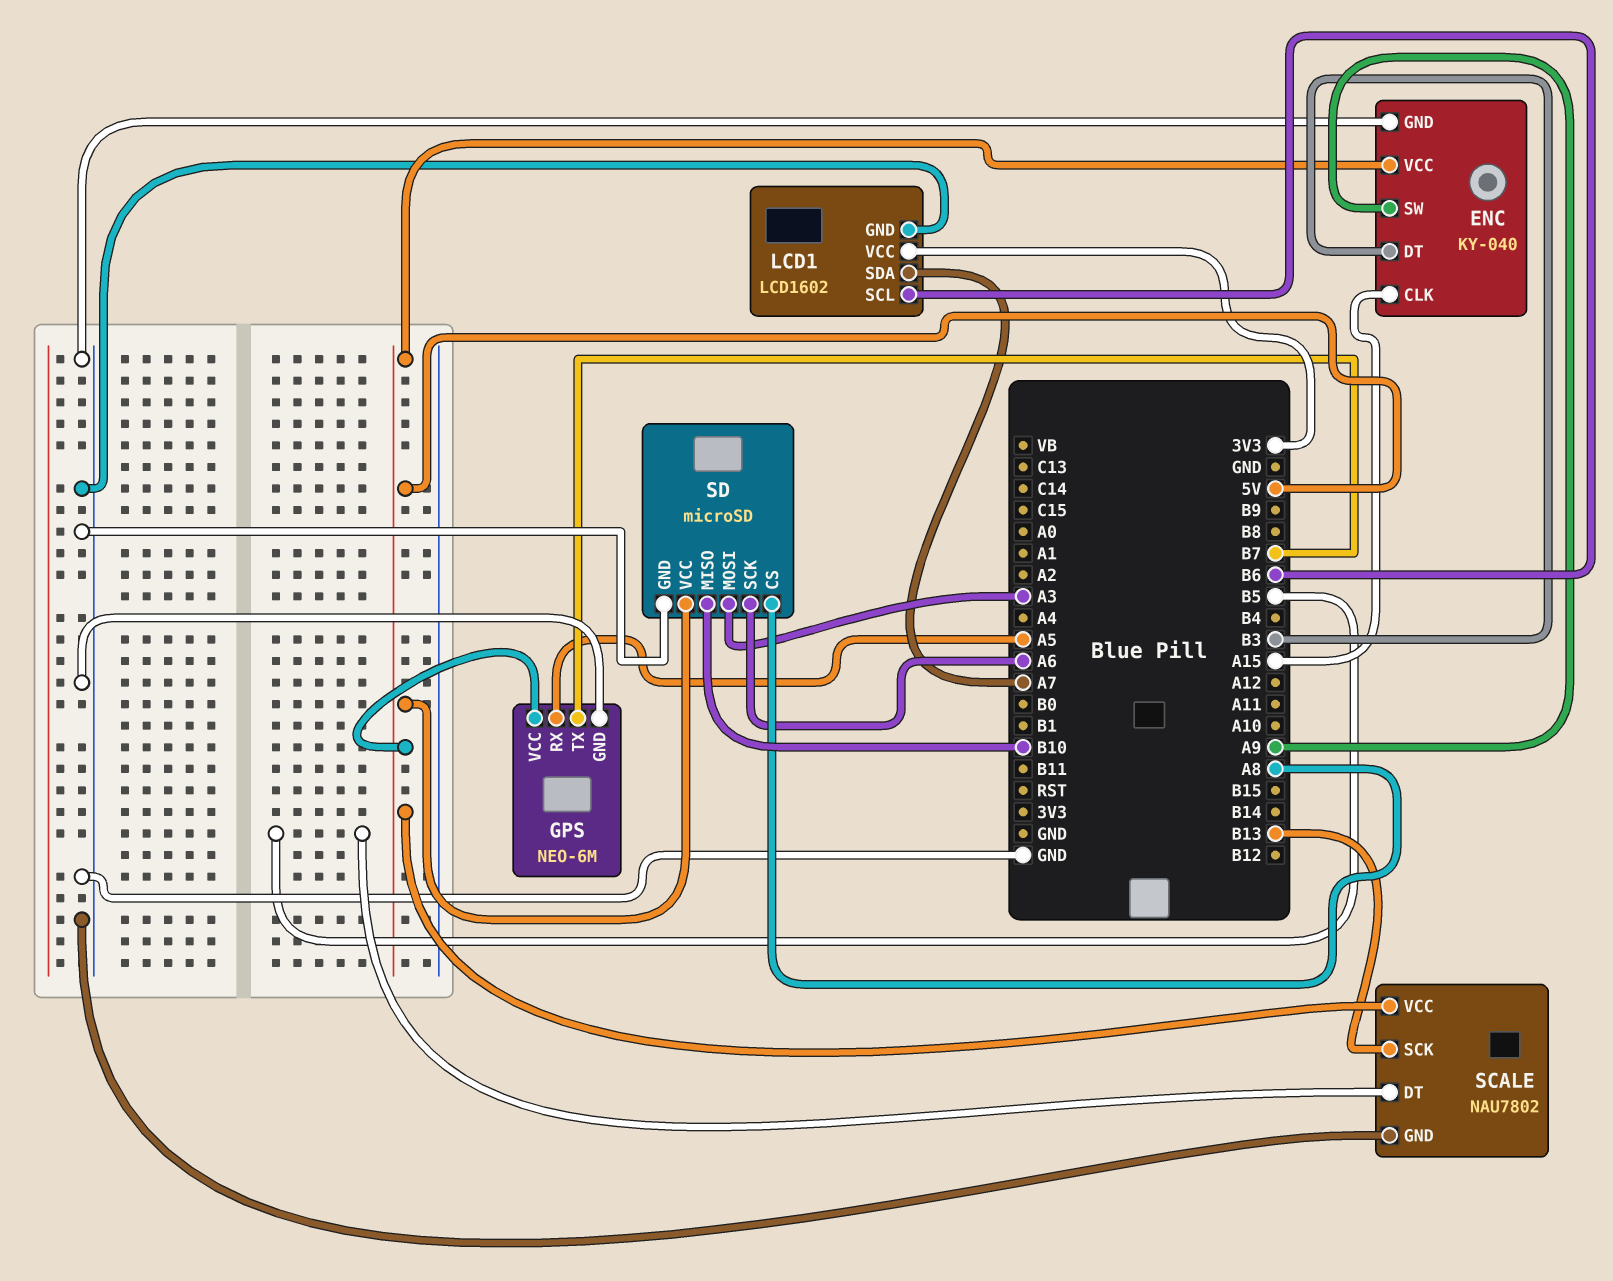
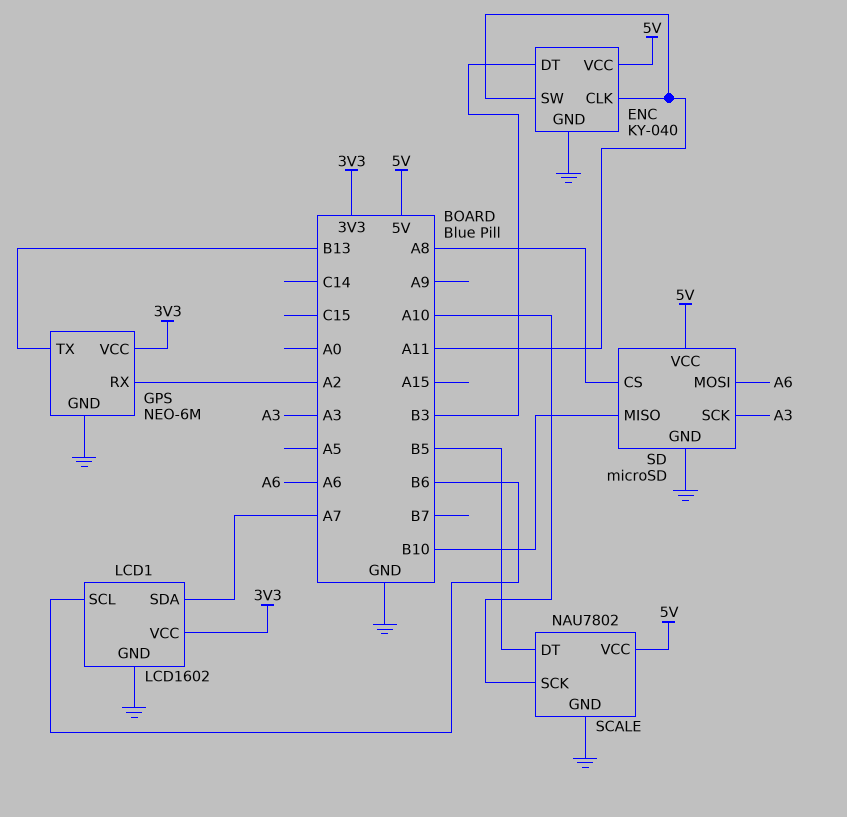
ENC pin CLK: A15 -> A11
ENC pin SW: A9 -> A11
GPS pin RX: A5 -> A2
GPS pin TX: B7 -> B13
GPS pin VCC: 5V -> 3V3
SCALE pin SCK: B13 -> A10
SD pin MOSI: A3 -> A6
SD pin SCK: A6 -> A3

